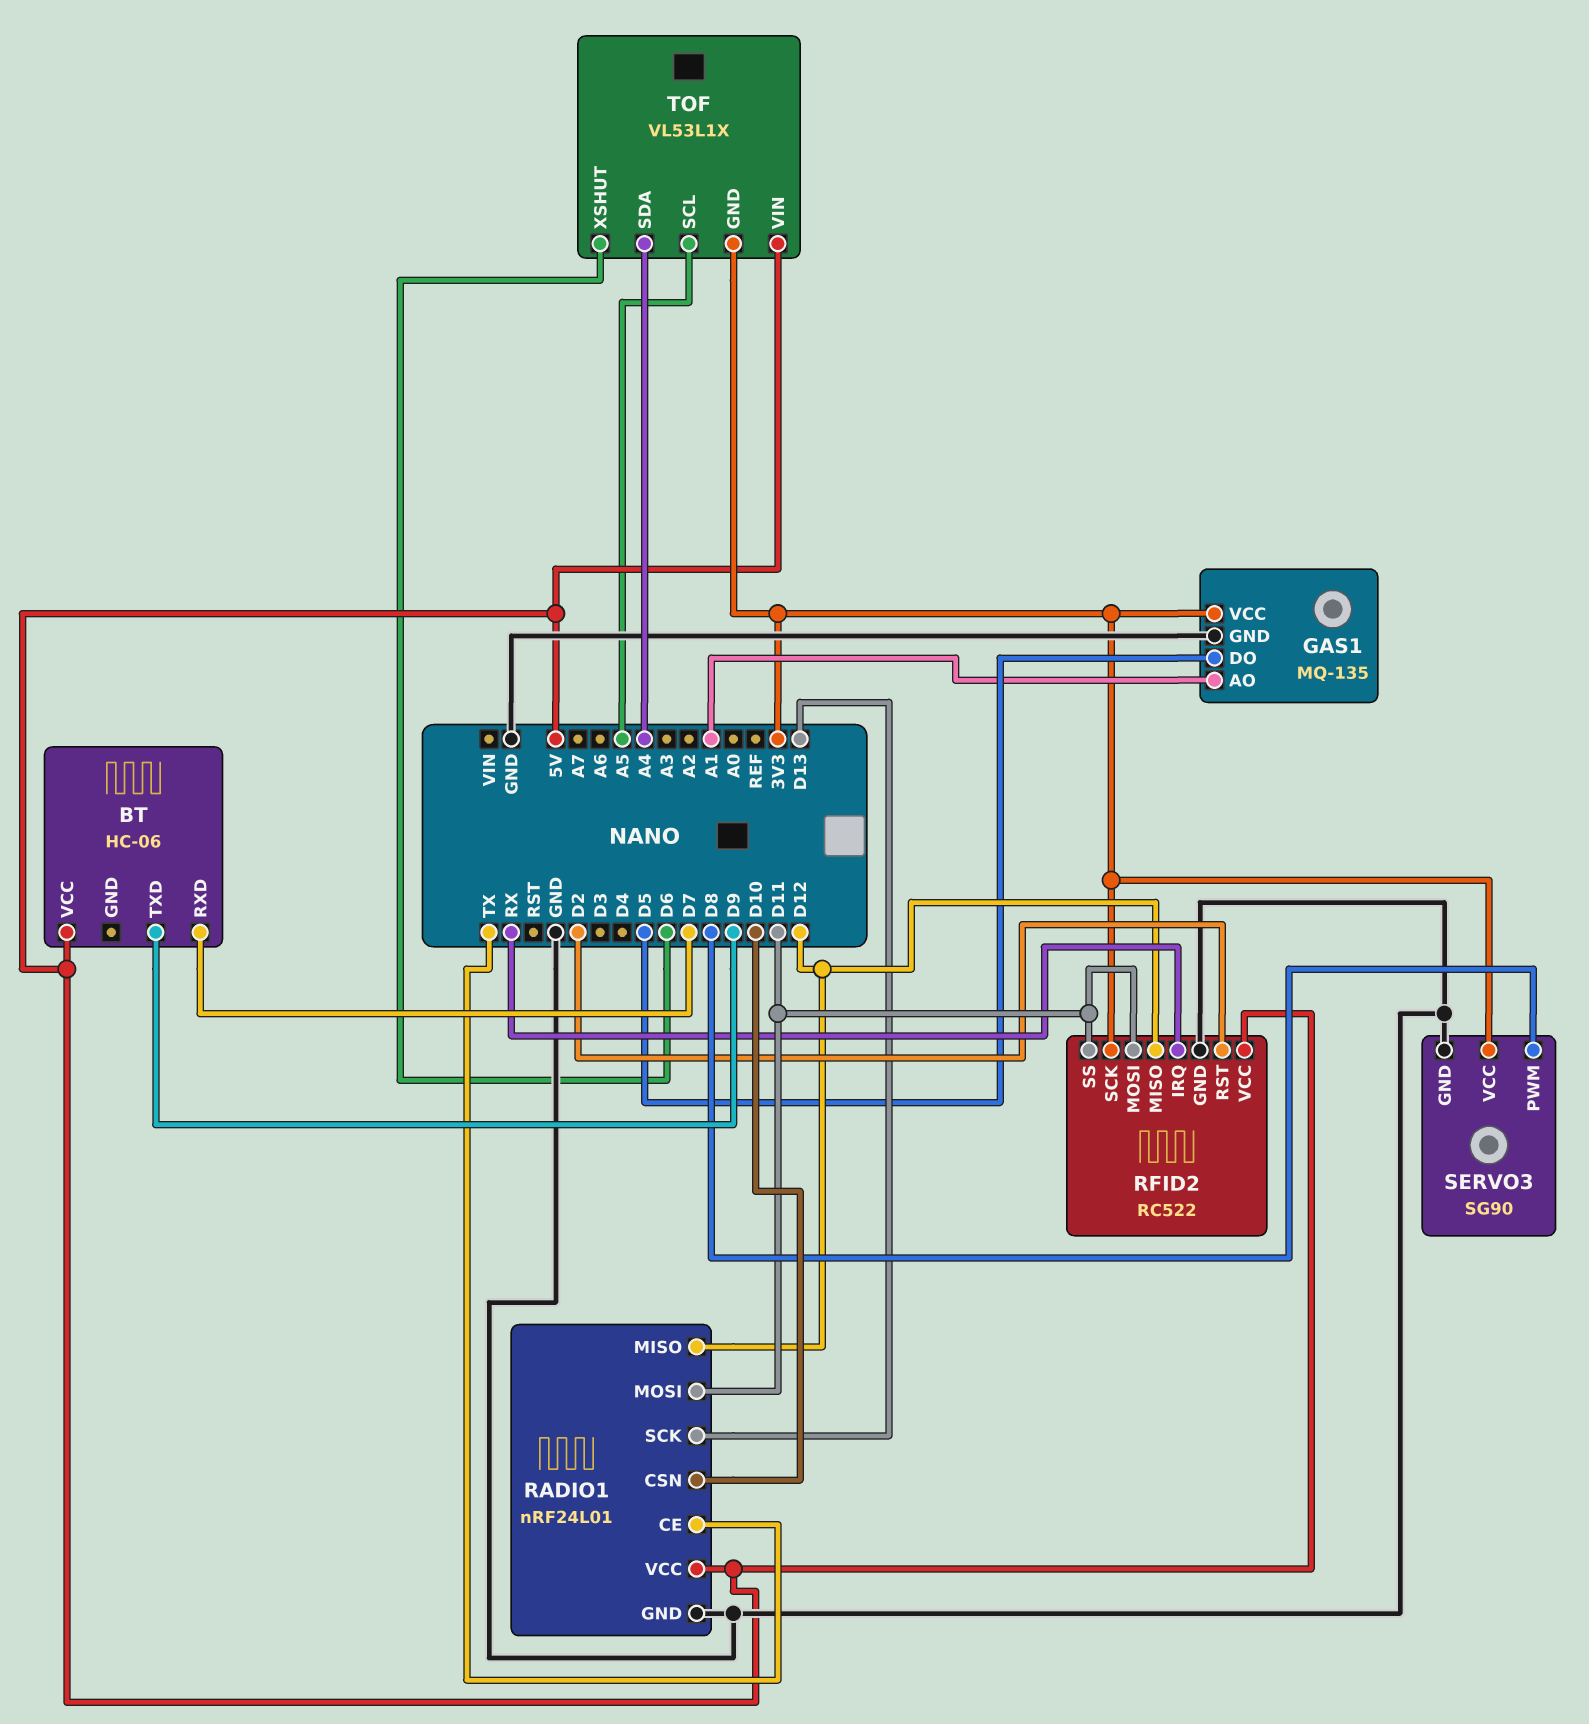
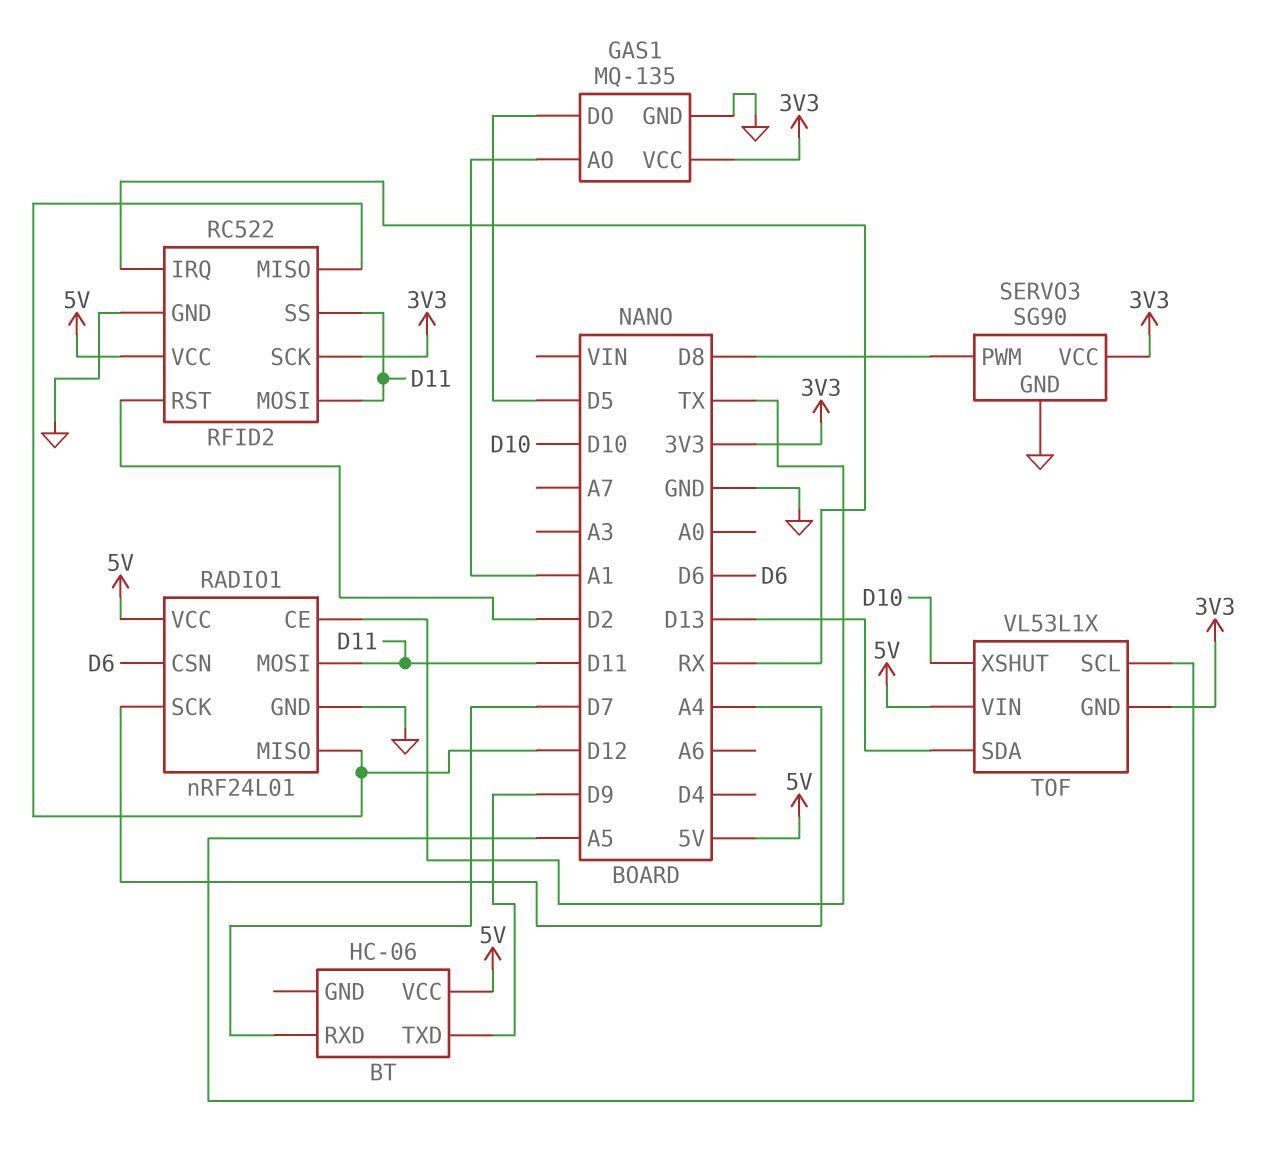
RADIO1 pin CSN: D10 -> D6
RADIO1 pin SCK: D13 -> A4
TOF pin SDA: A4 -> D13
TOF pin XSHUT: D6 -> D10

